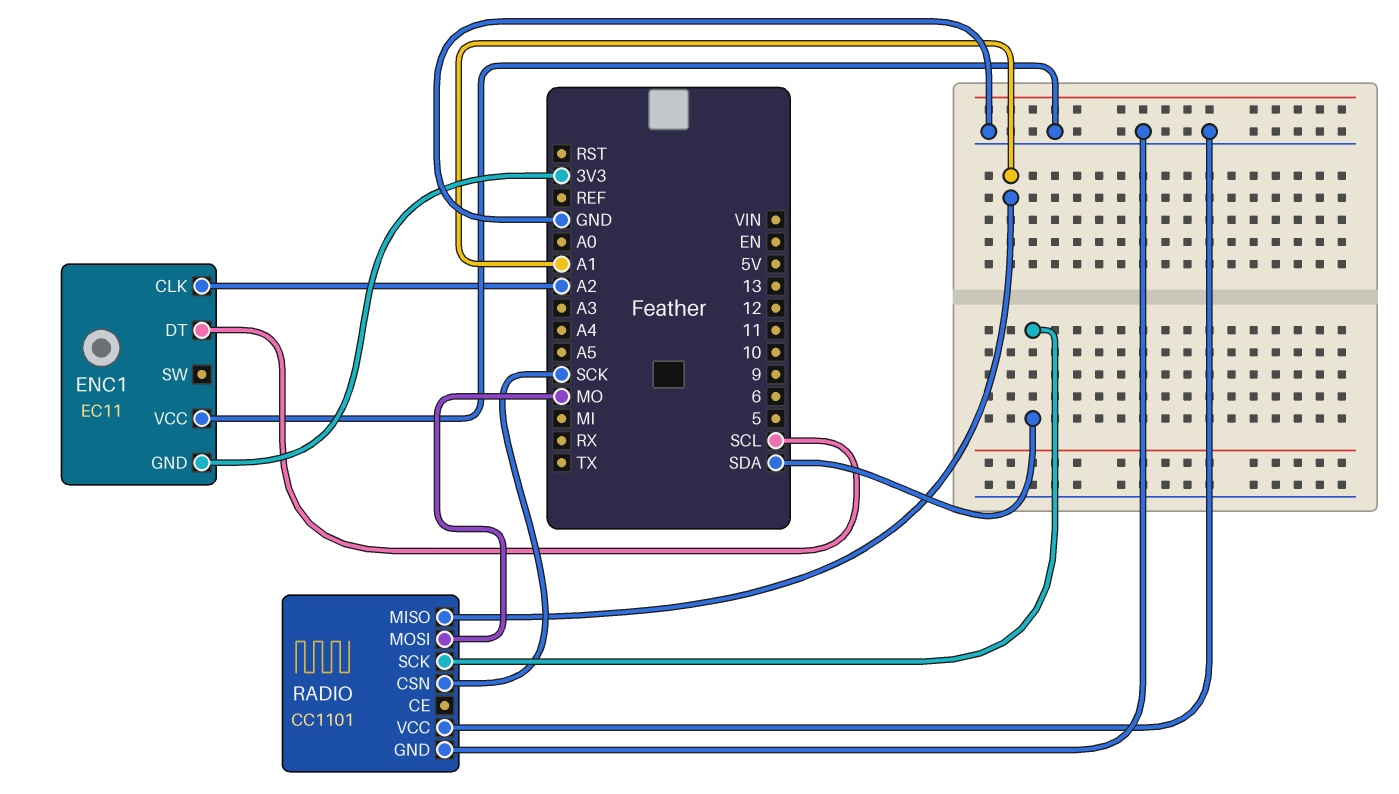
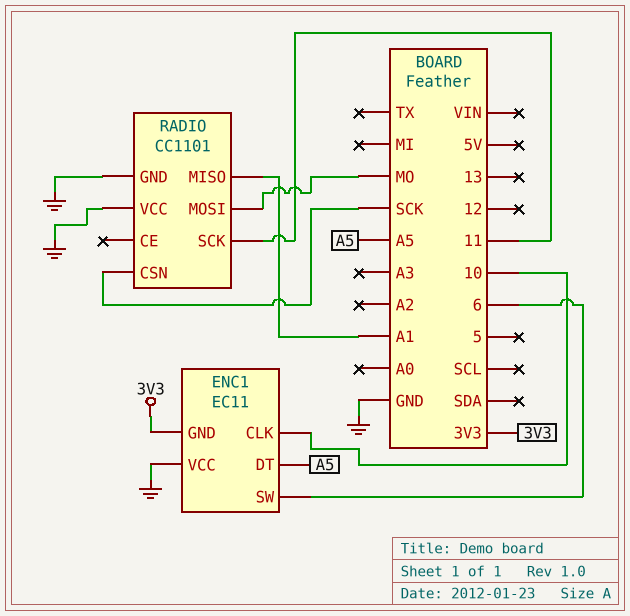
ENC1 pin CLK: A2 -> 10
ENC1 pin DT: SCL -> A5
ENC1 pin SW: none -> 6
RADIO pin SCK: SDA -> 11

